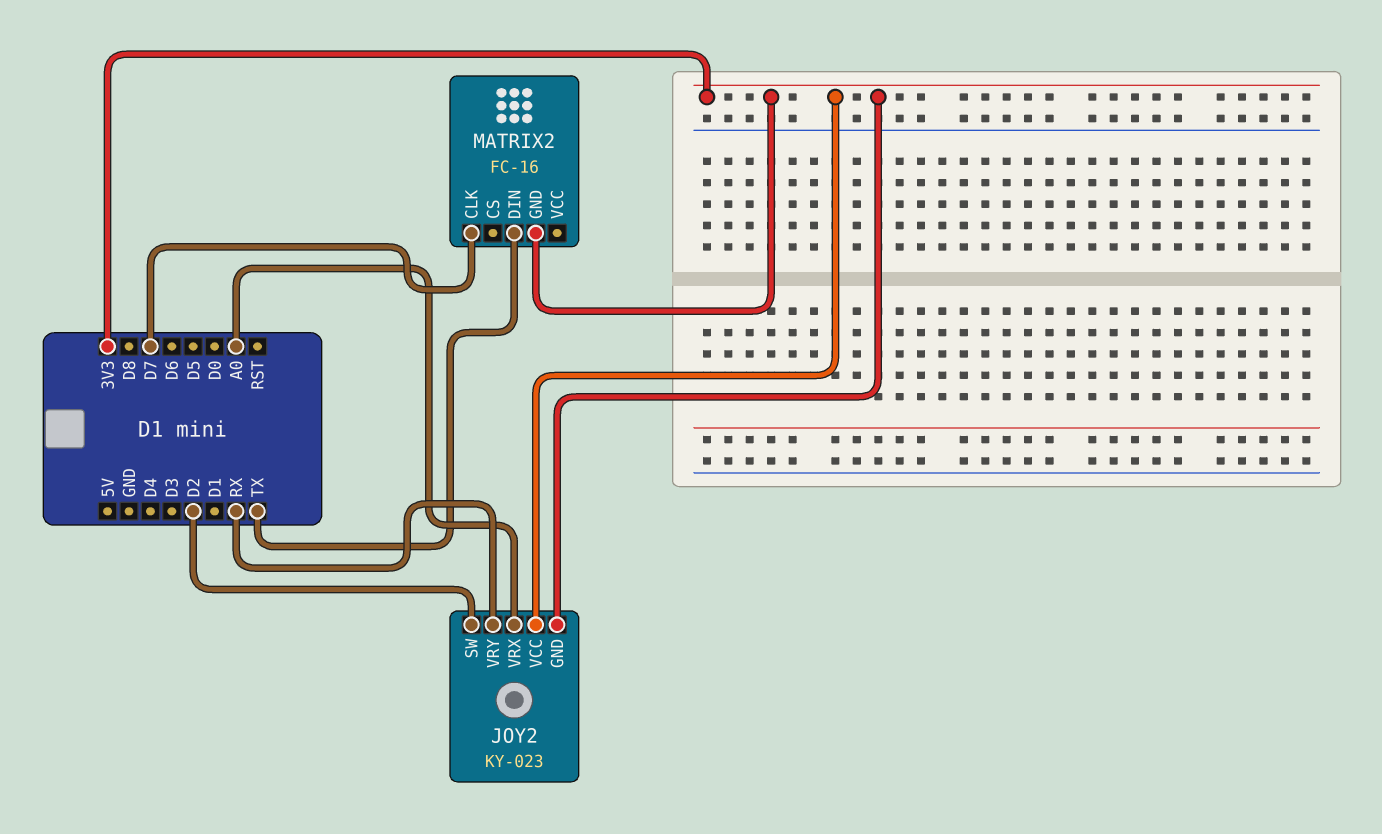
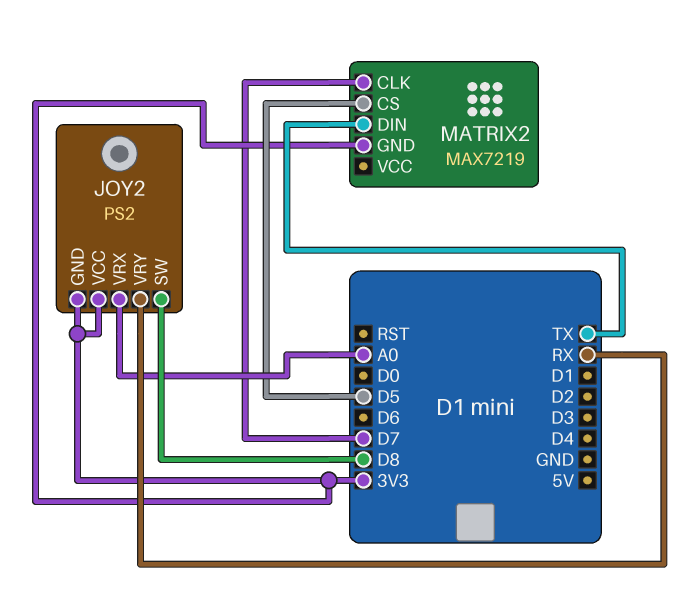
JOY2: KY-023 -> PS2
JOY2 pin SW: D2 -> D8
MATRIX2: FC-16 -> MAX7219
MATRIX2 pin CS: none -> D5

